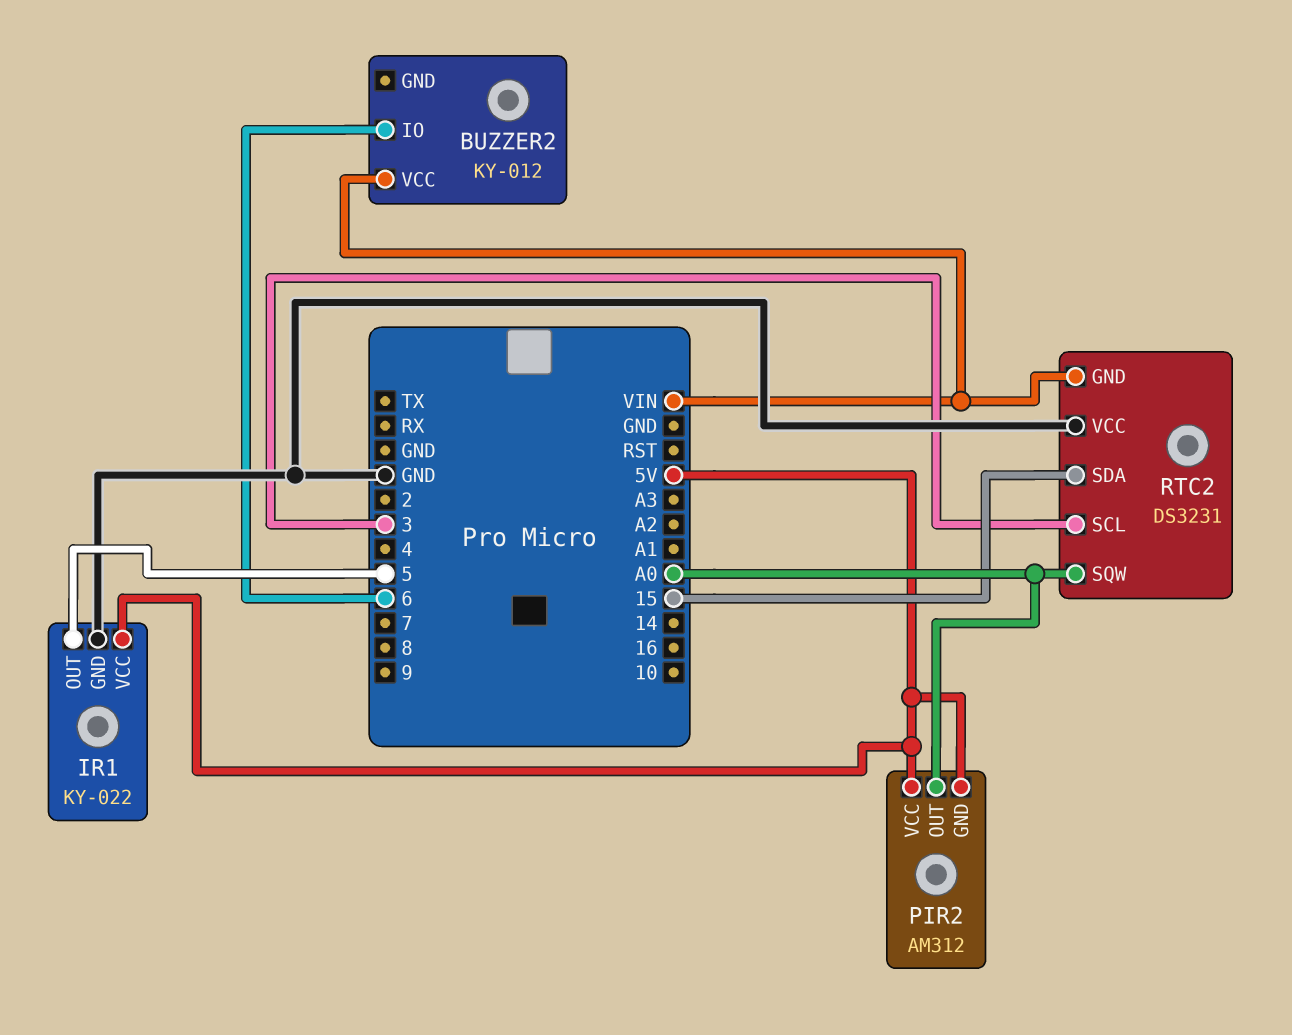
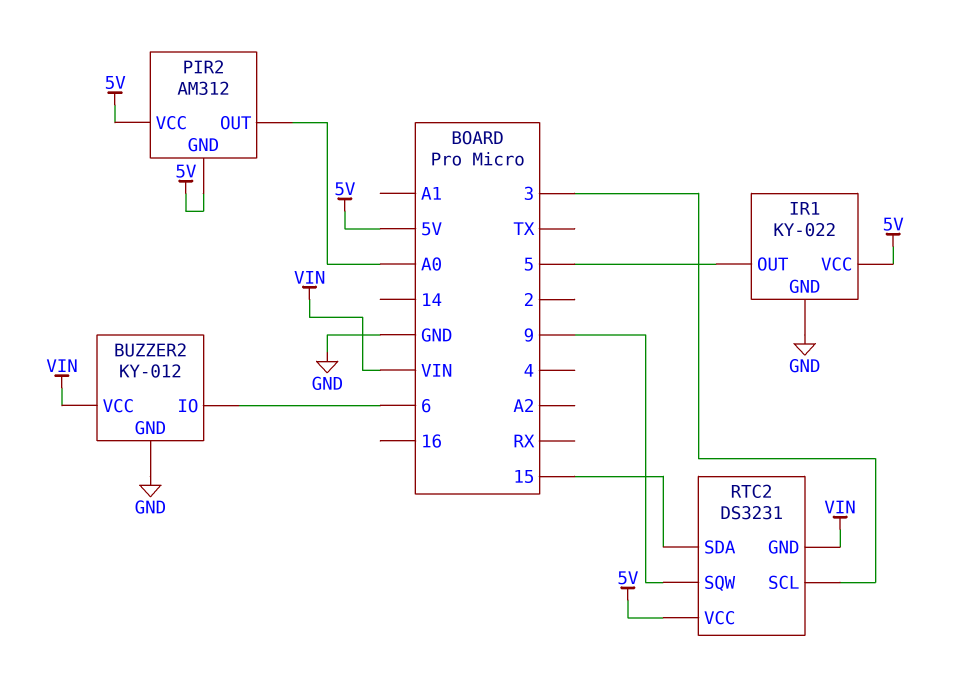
BUZZER2 pin GND: none -> GND
RTC2 pin SQW: A0 -> 9
RTC2 pin VCC: GND -> 5V

